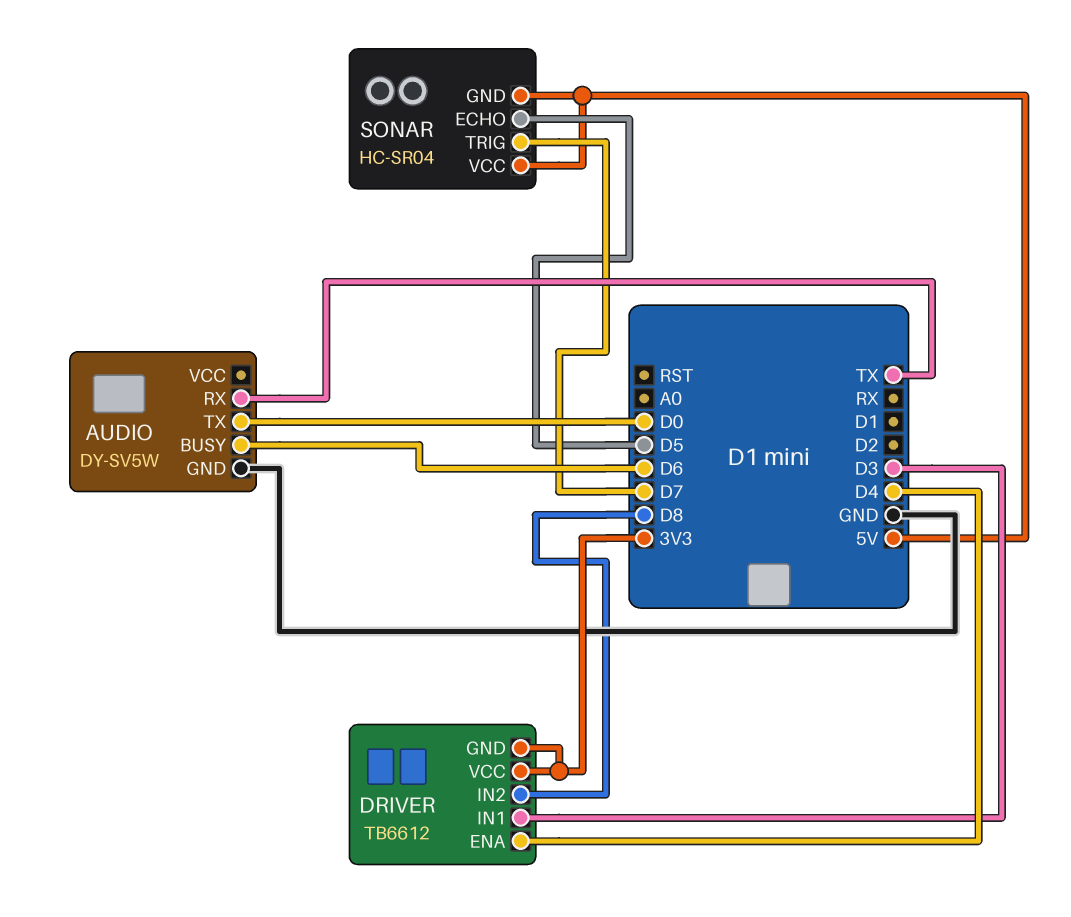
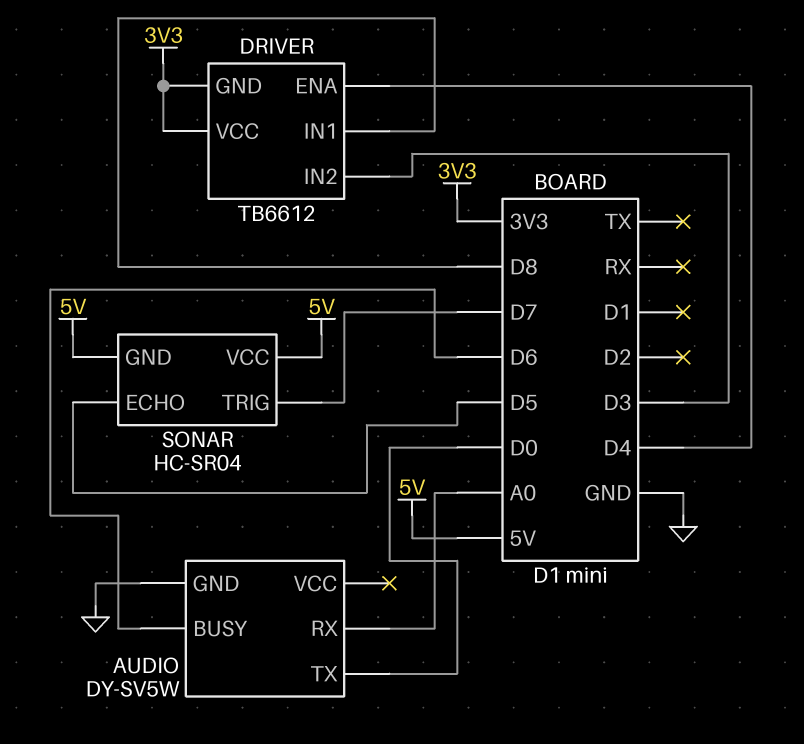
AUDIO pin RX: TX -> A0
DRIVER pin IN1: D3 -> D8
DRIVER pin IN2: D8 -> D3

